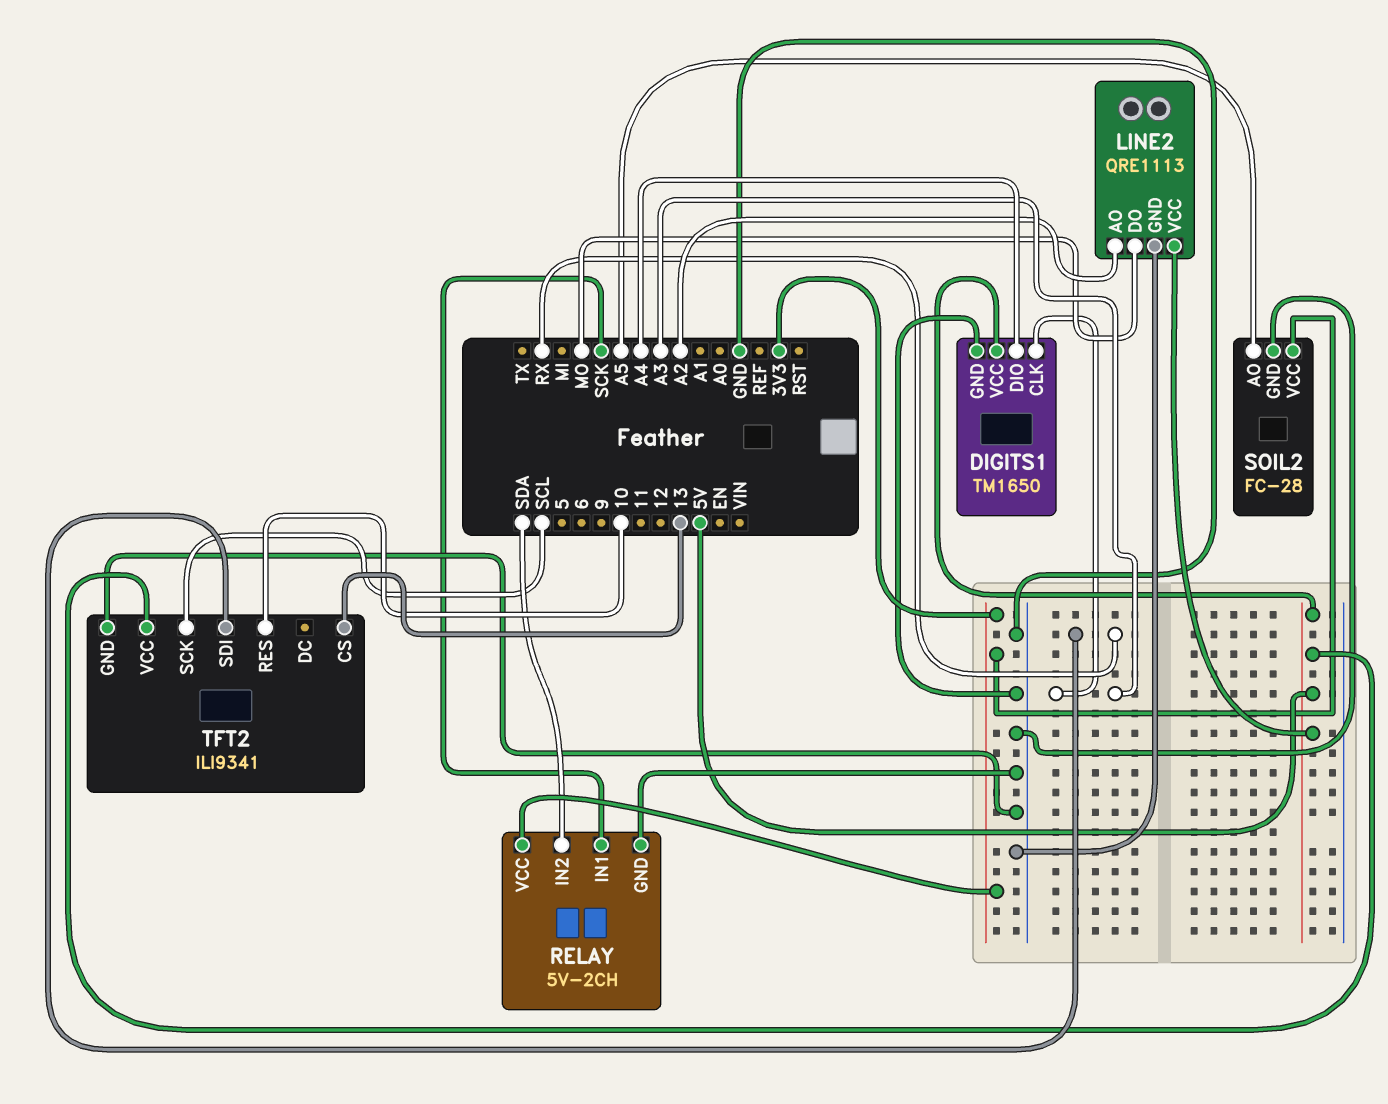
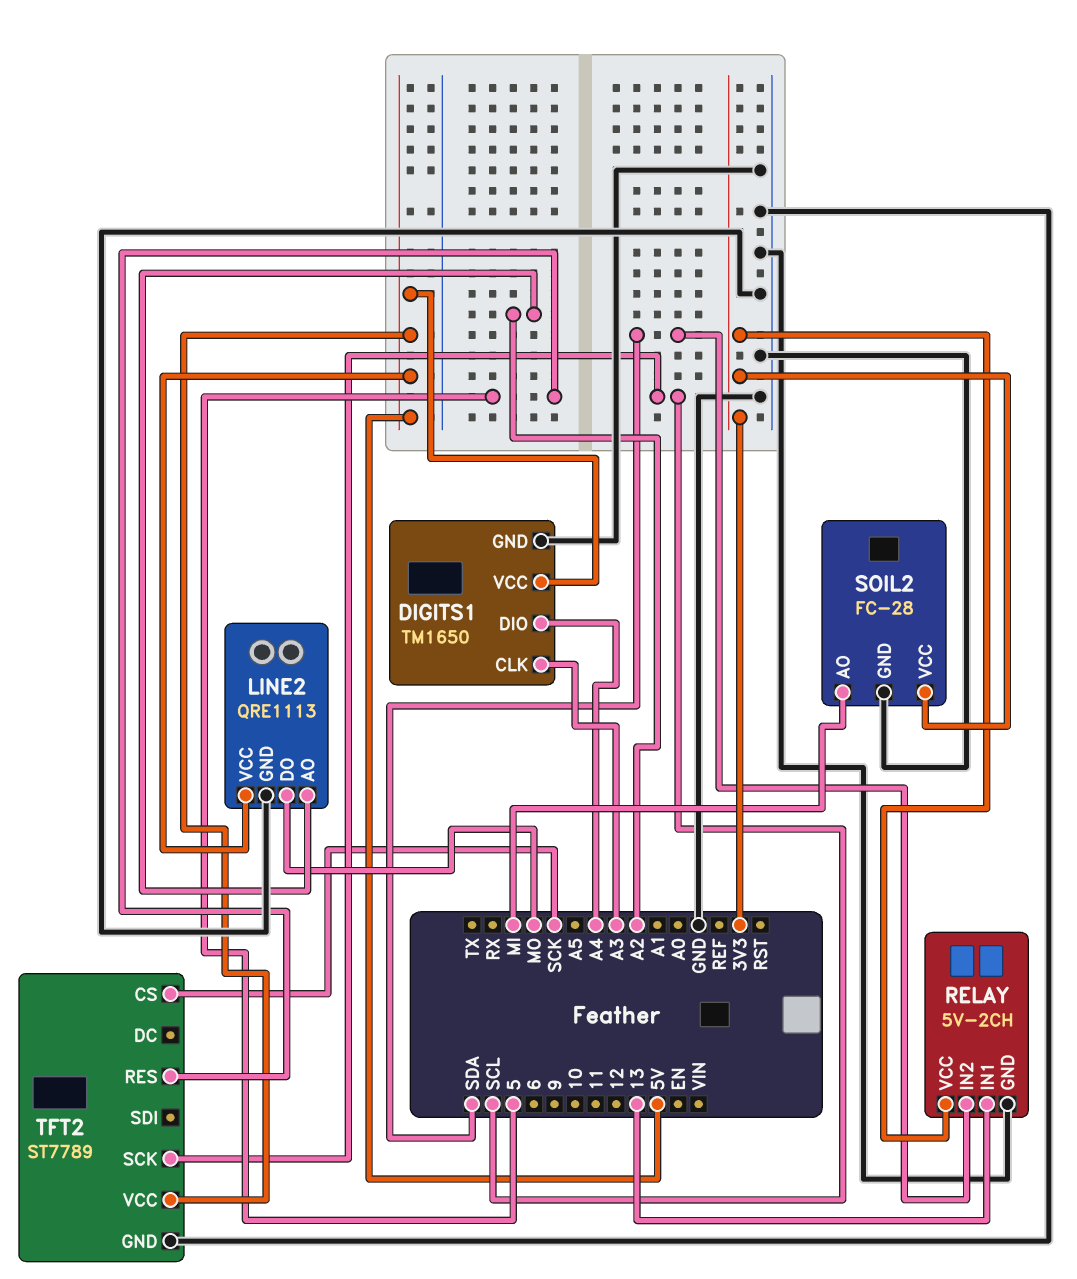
RELAY pin IN1: SCK -> 13
SOIL2 pin AO: A5 -> MI
TFT2: ILI9341 -> ST7789
TFT2 pin CS: 13 -> SCK
TFT2 pin RES: 10 -> 5
TFT2 pin SDI: RX -> none

